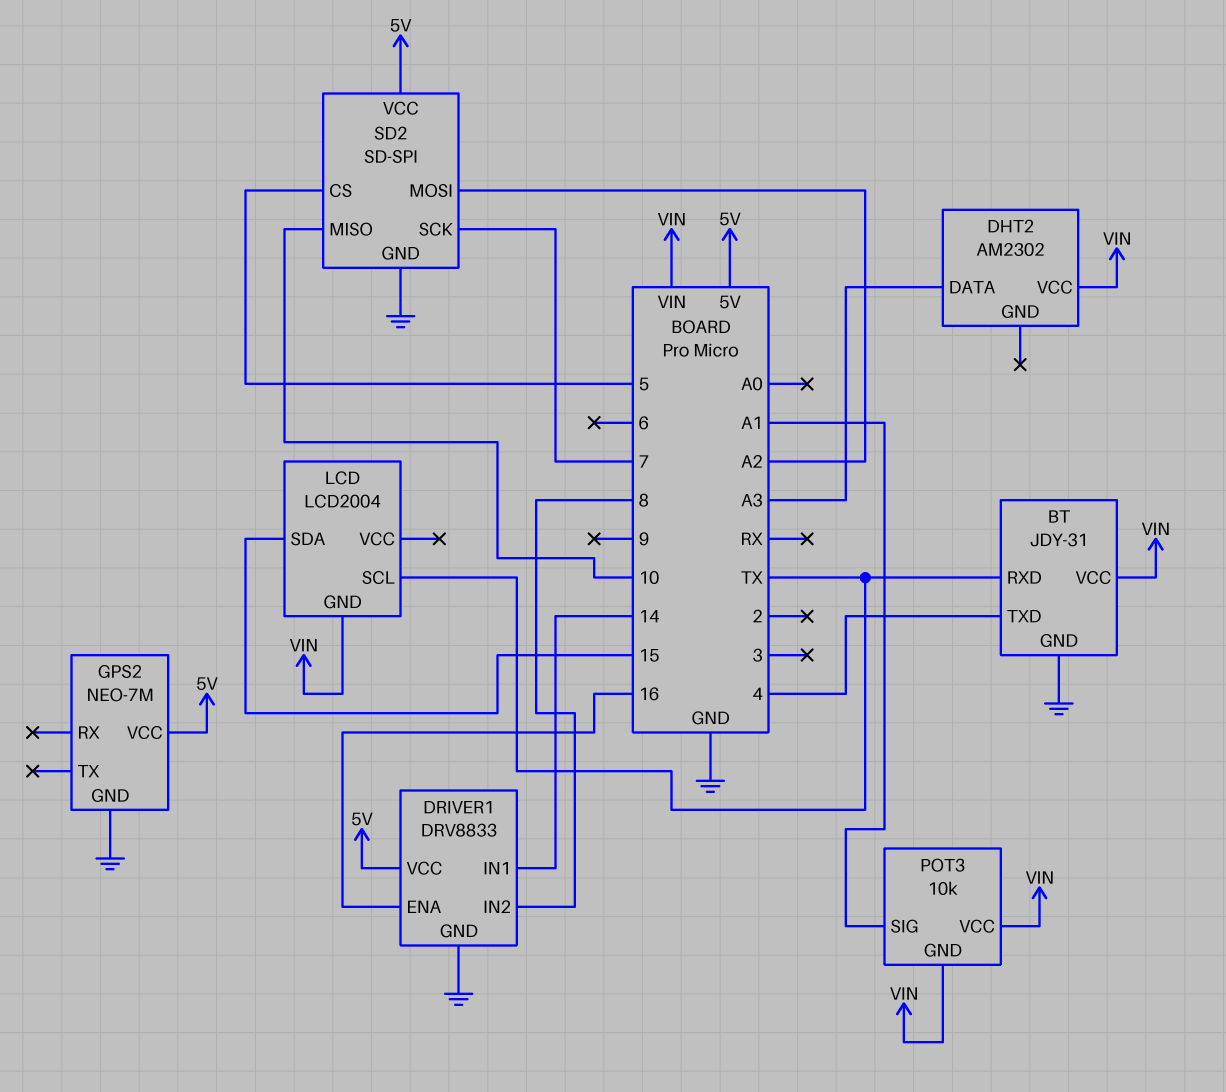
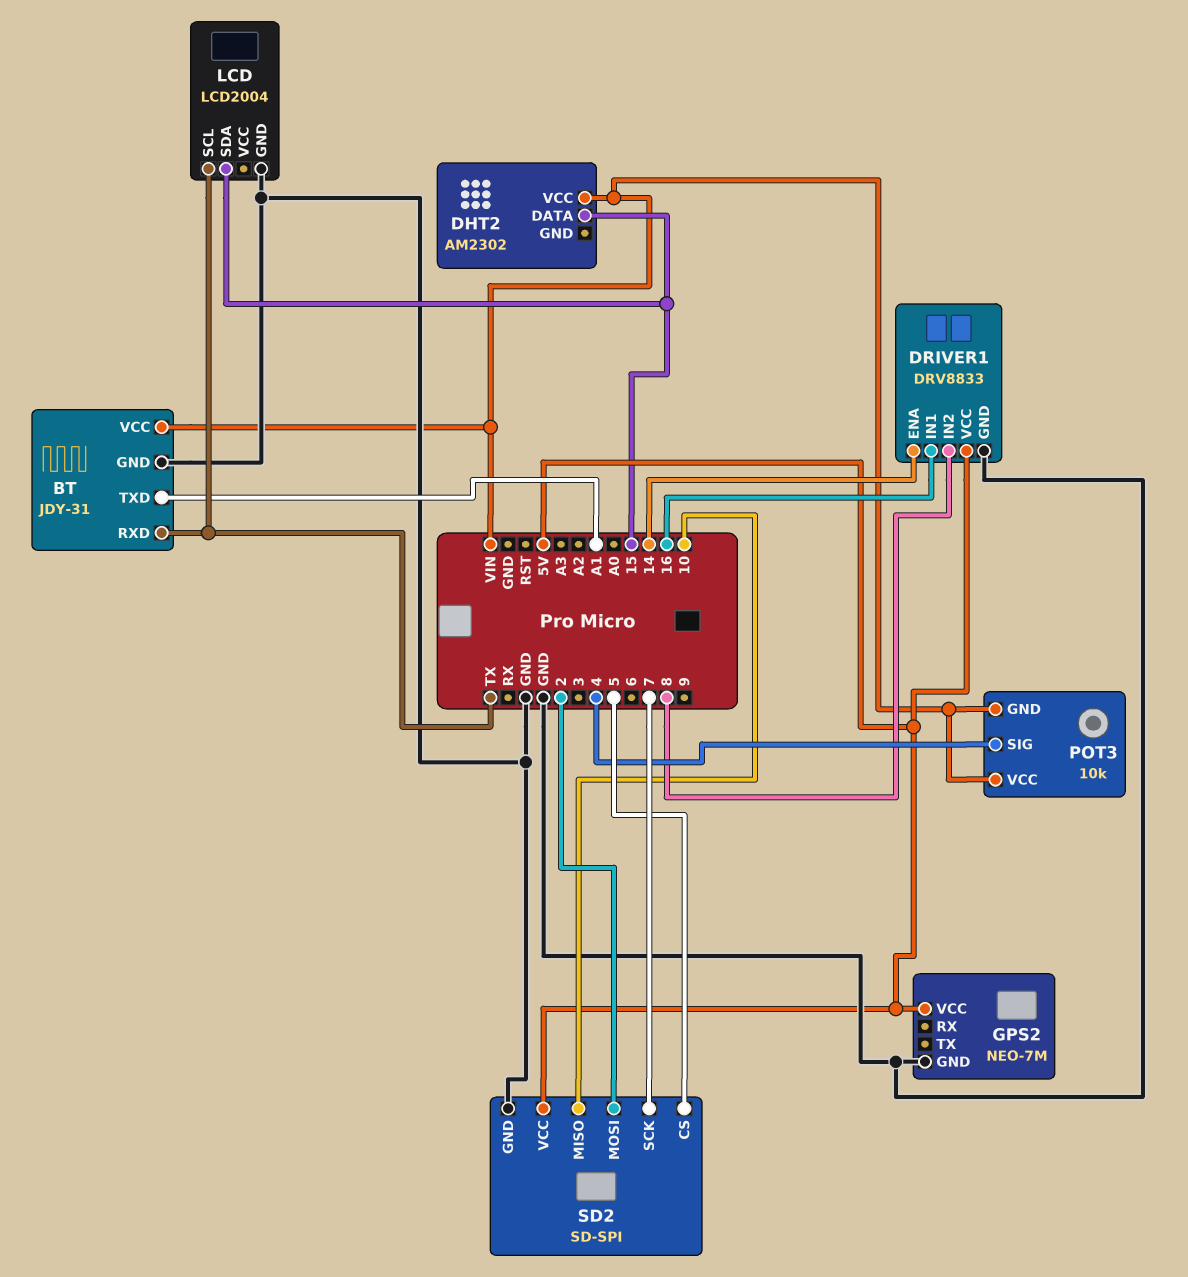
BT pin TXD: 4 -> A1
DHT2 pin DATA: A3 -> 15
DRIVER1 pin ENA: 16 -> 14
DRIVER1 pin IN1: 14 -> 16
LCD pin GND: VIN -> GND
POT3 pin SIG: A1 -> 4
SD2 pin MOSI: A2 -> 2

